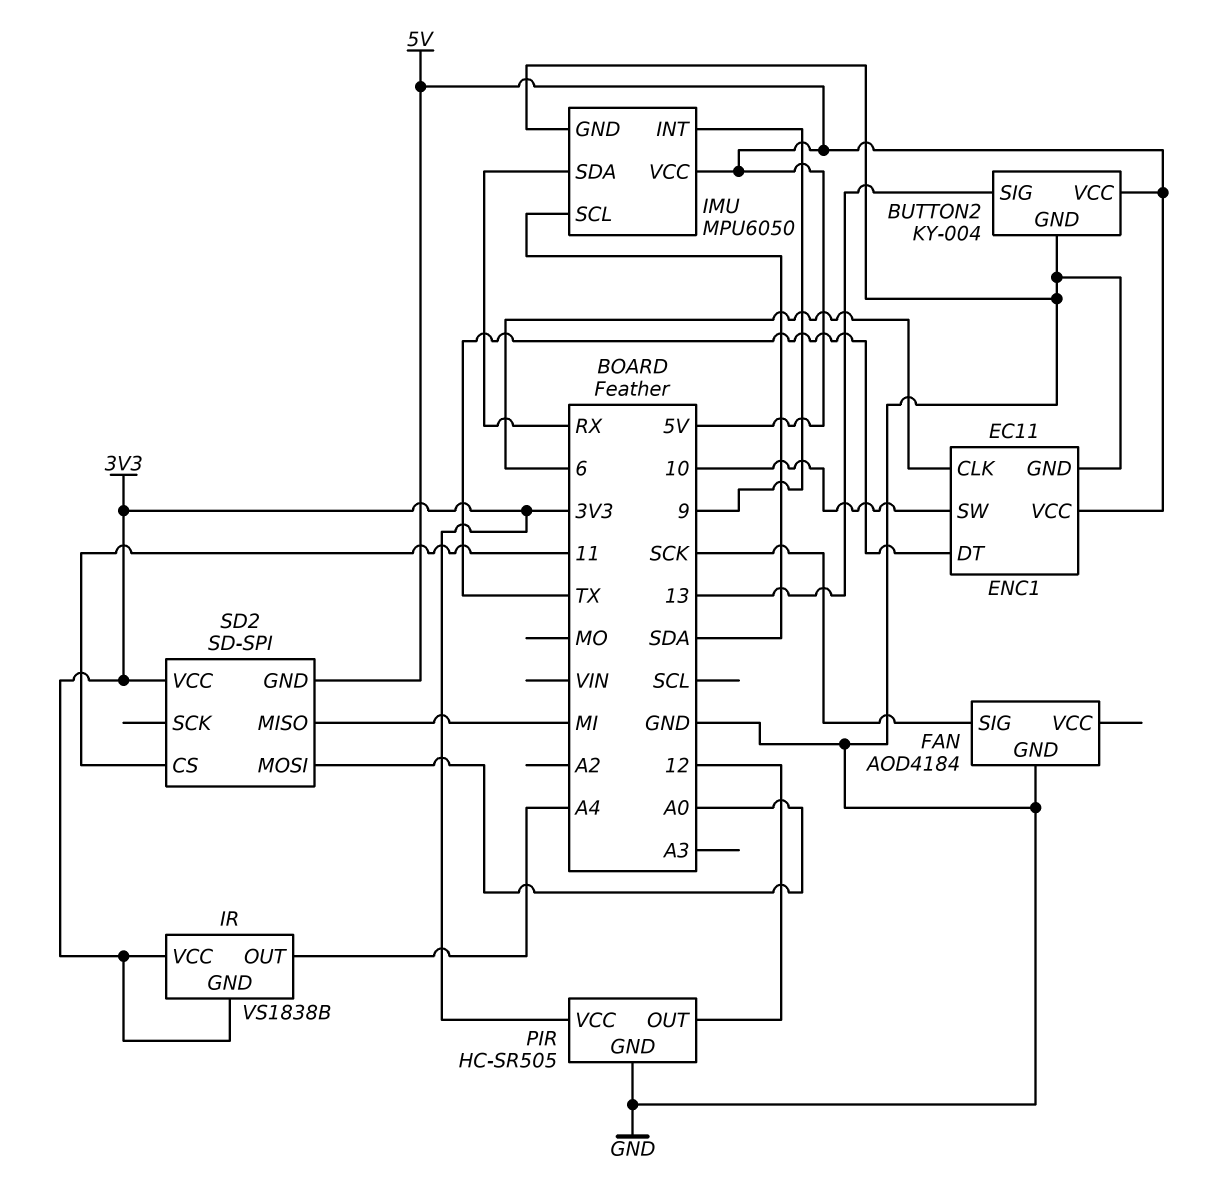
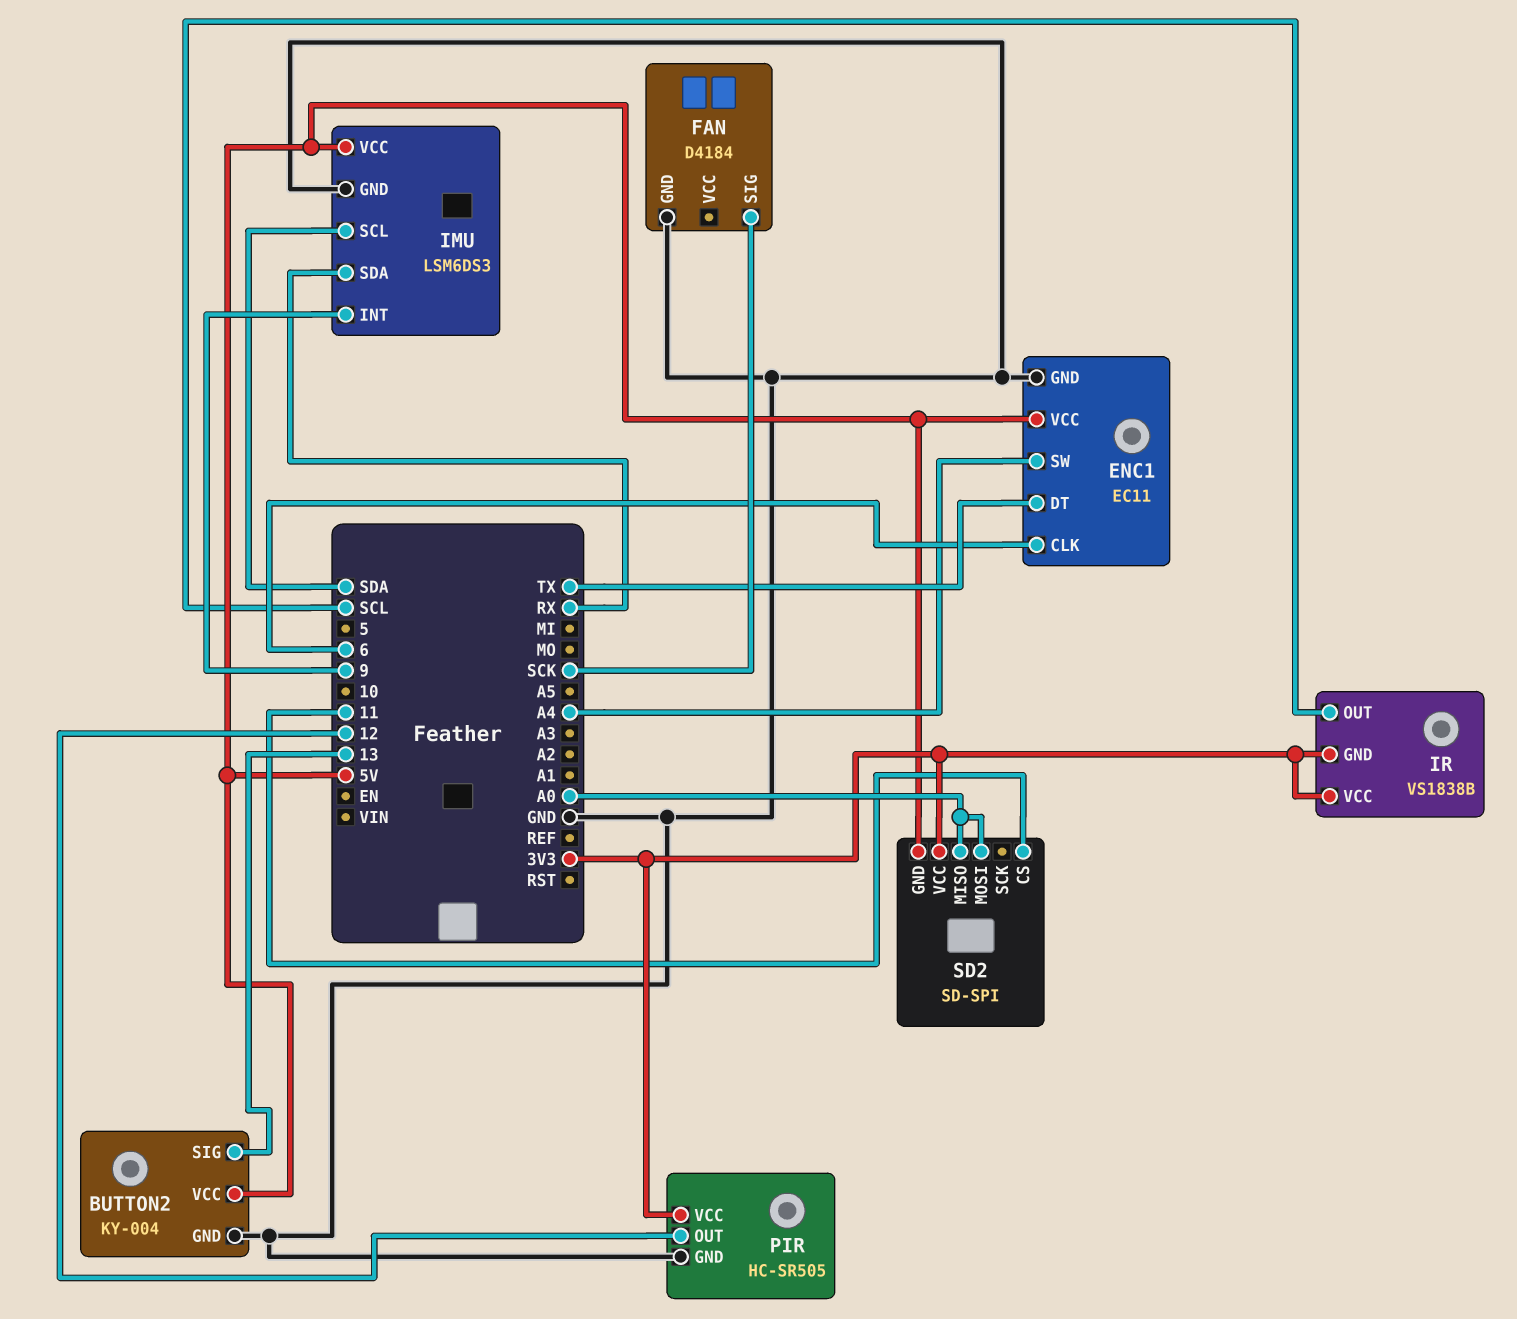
ENC1 pin SW: 10 -> A4
FAN: AOD4184 -> D4184
IMU: MPU6050 -> LSM6DS3
IR pin OUT: A4 -> SCL
SD2 pin MISO: MI -> A0

